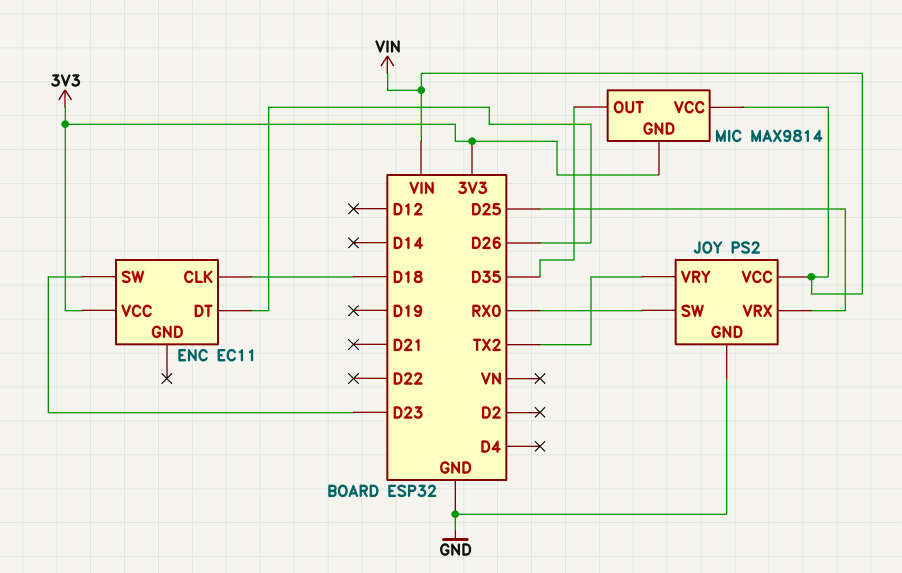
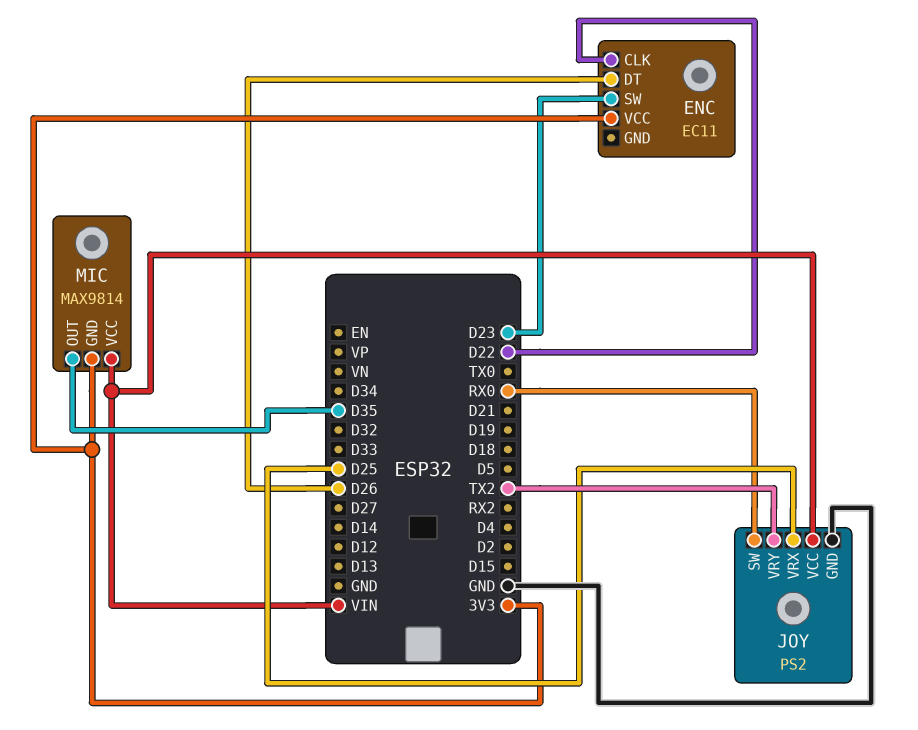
ENC pin CLK: D18 -> D22

